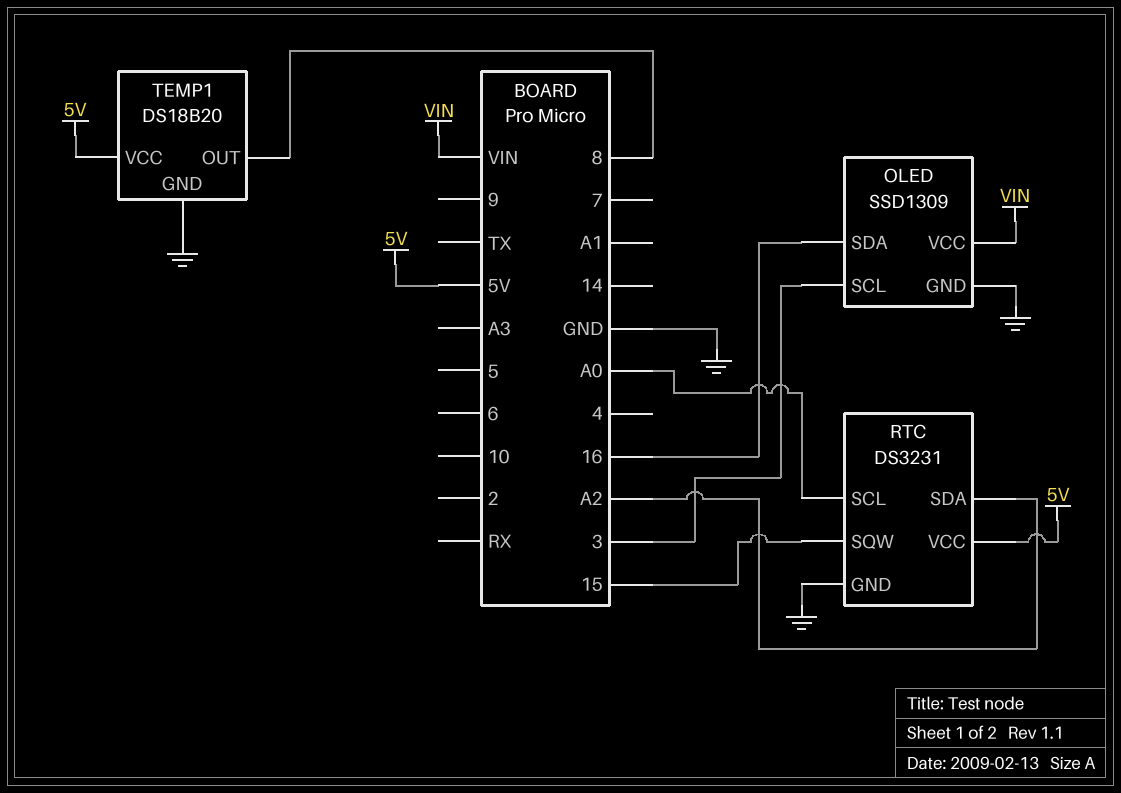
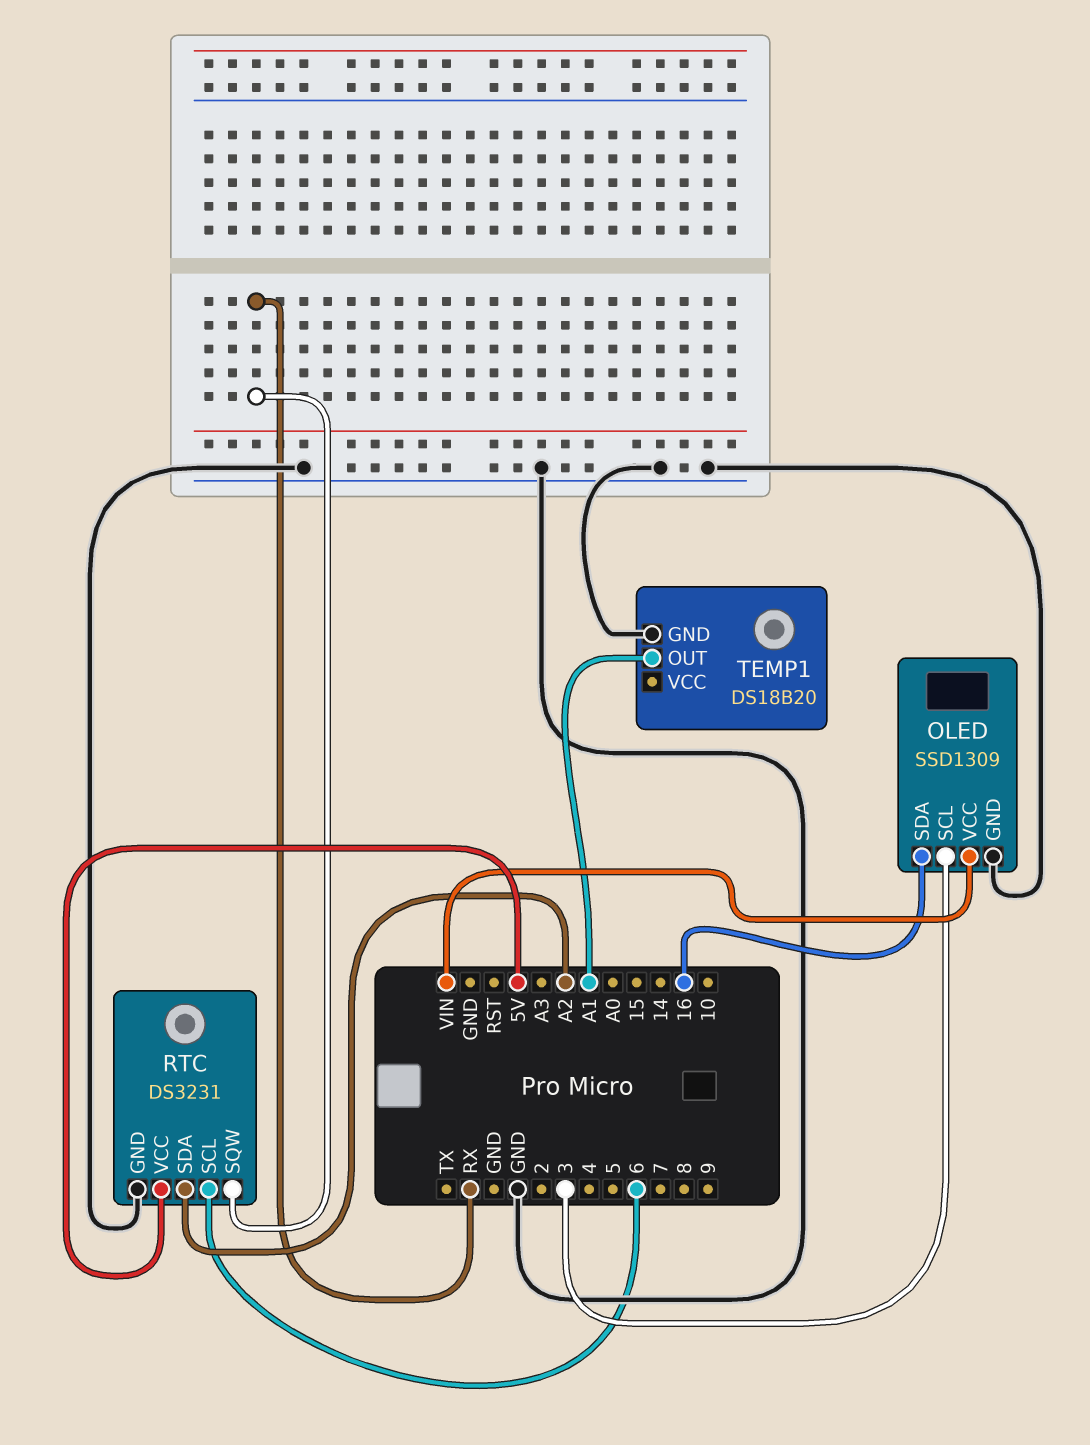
RTC pin SCL: A0 -> 6
RTC pin SQW: 15 -> RX
TEMP1 pin OUT: 8 -> A1
TEMP1 pin VCC: 5V -> none

